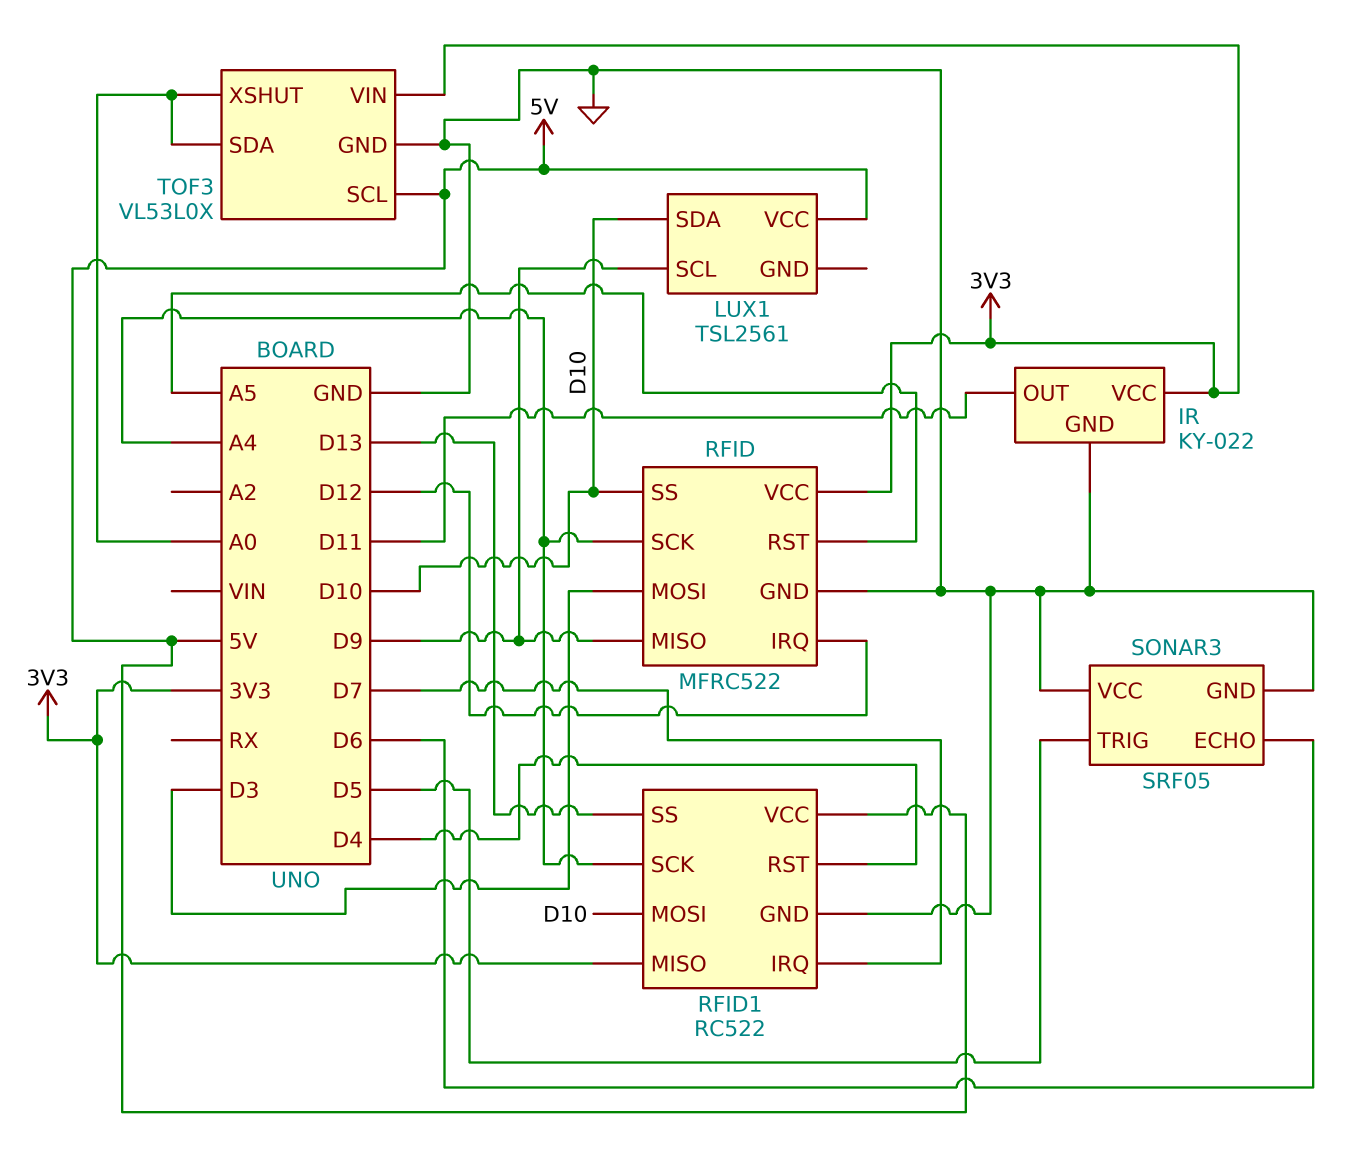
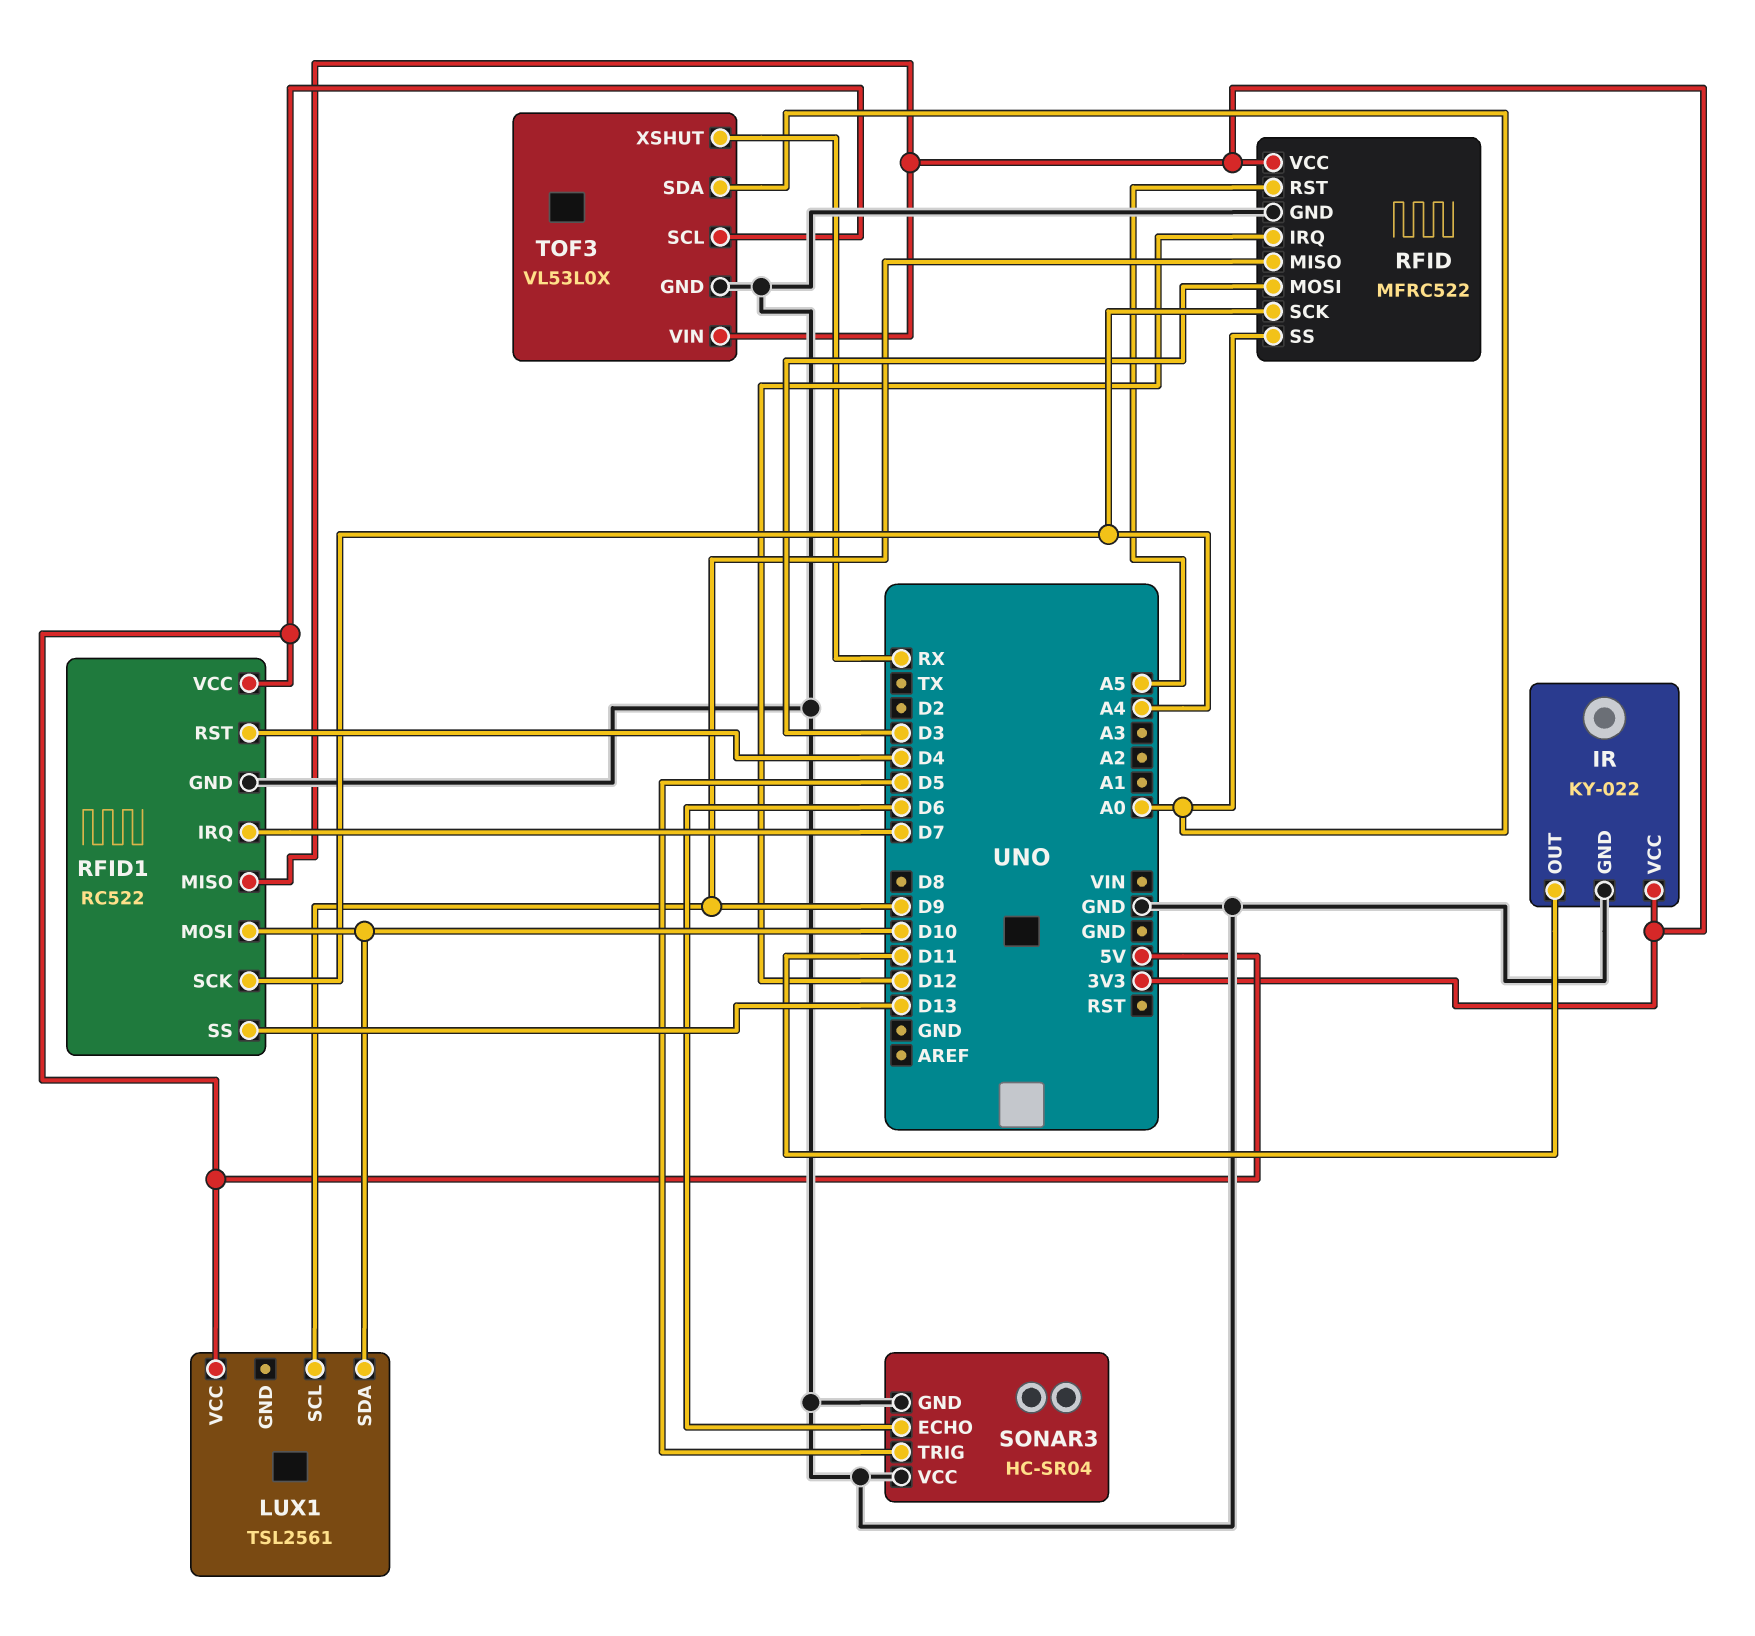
RFID pin SS: D10 -> A0
SONAR3: SRF05 -> HC-SR04
TOF3 pin XSHUT: A0 -> RX

